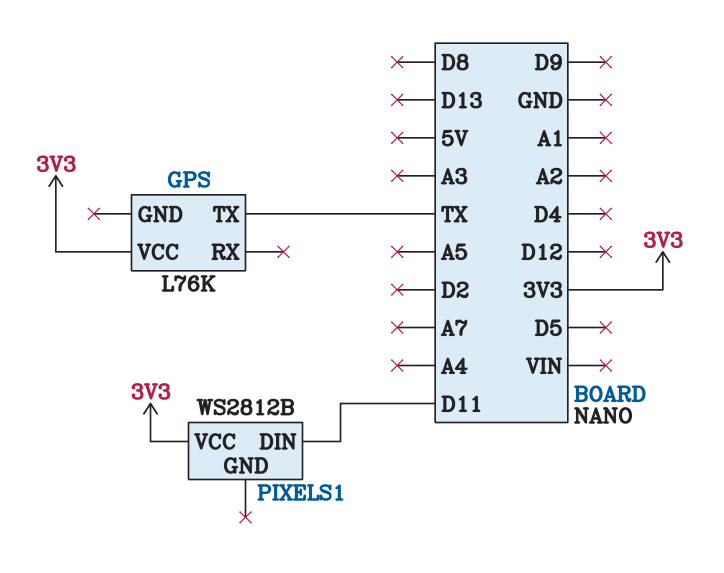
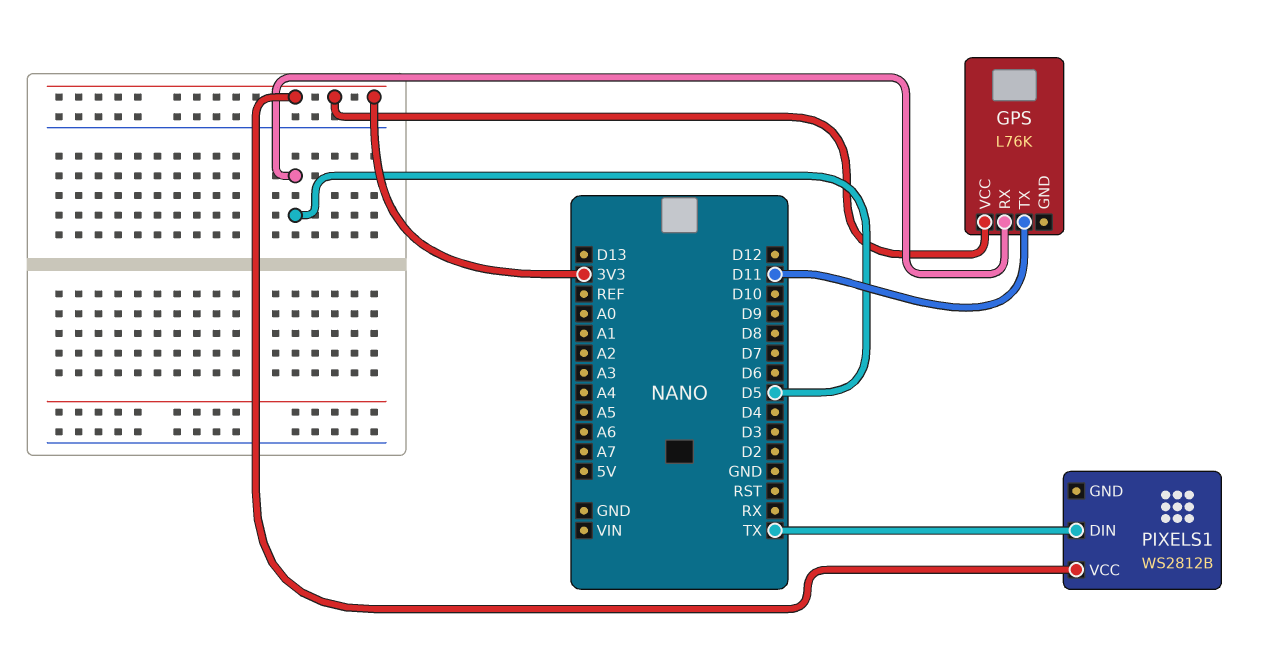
GPS pin RX: none -> D5
GPS pin TX: TX -> D11
PIXELS1 pin DIN: D11 -> TX

